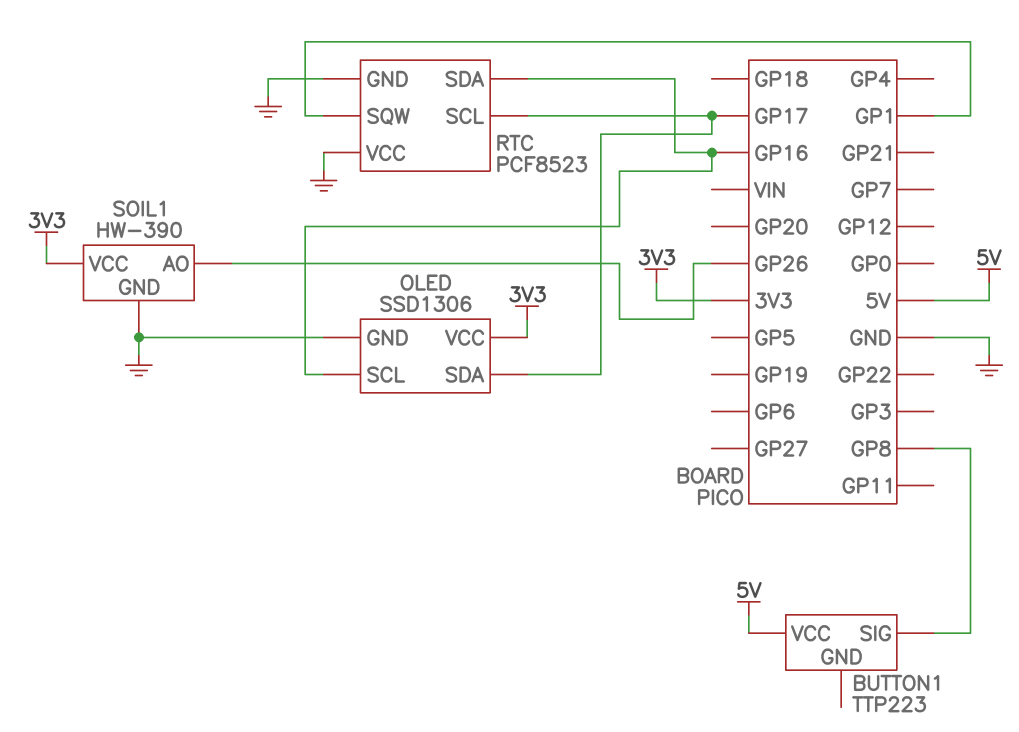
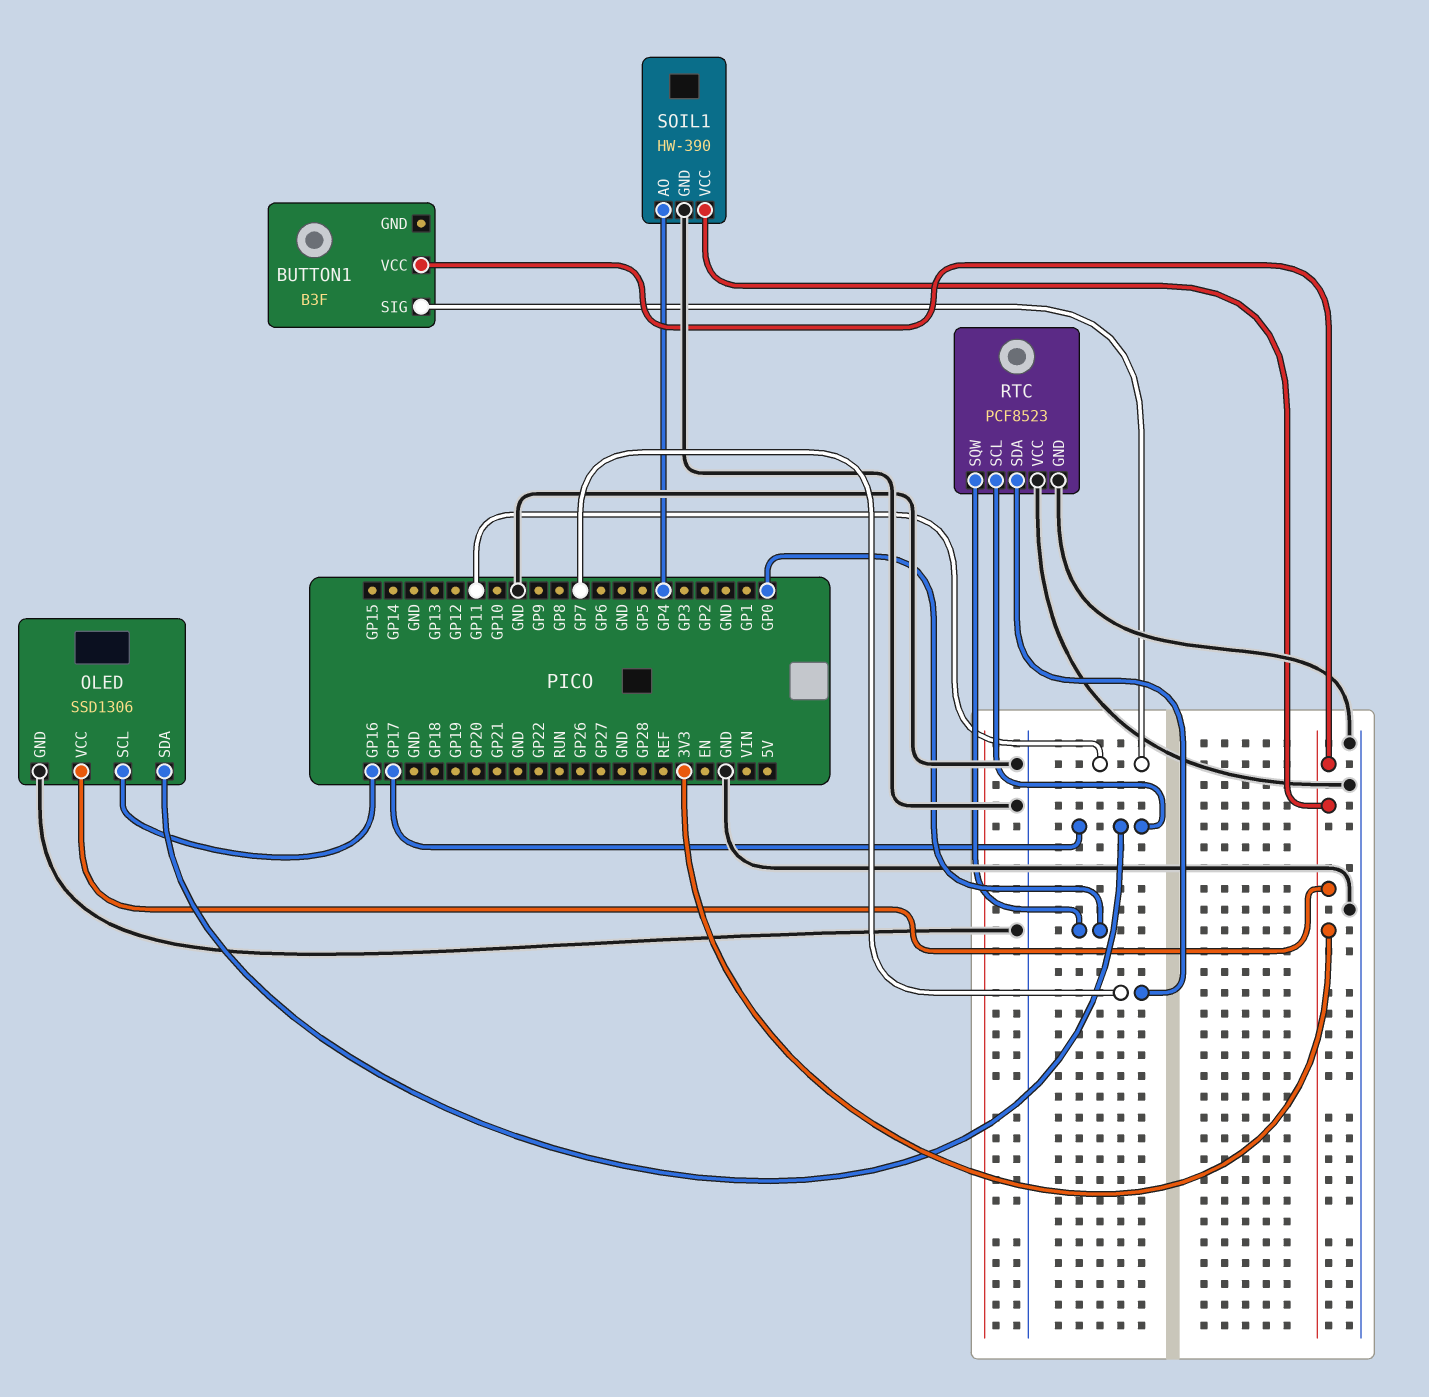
BUTTON1: TTP223 -> B3F
BUTTON1 pin SIG: GP8 -> GP11
BUTTON1 pin VCC: 5V -> 3V3
RTC pin SDA: GP16 -> GP7
RTC pin SQW: GP1 -> GP0
SOIL1 pin AO: GP26 -> GP4

